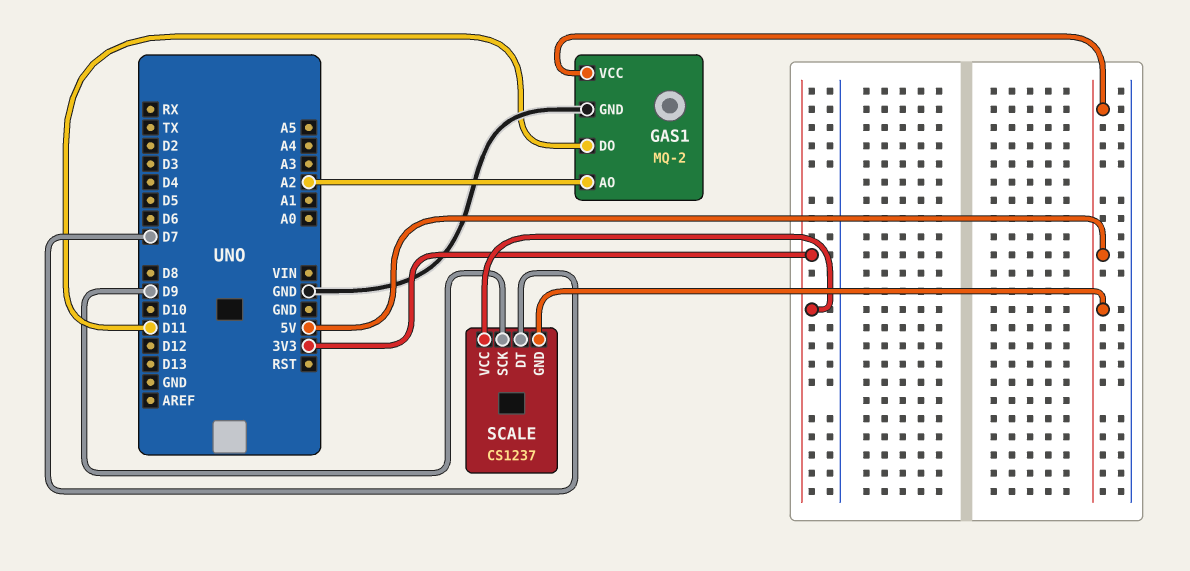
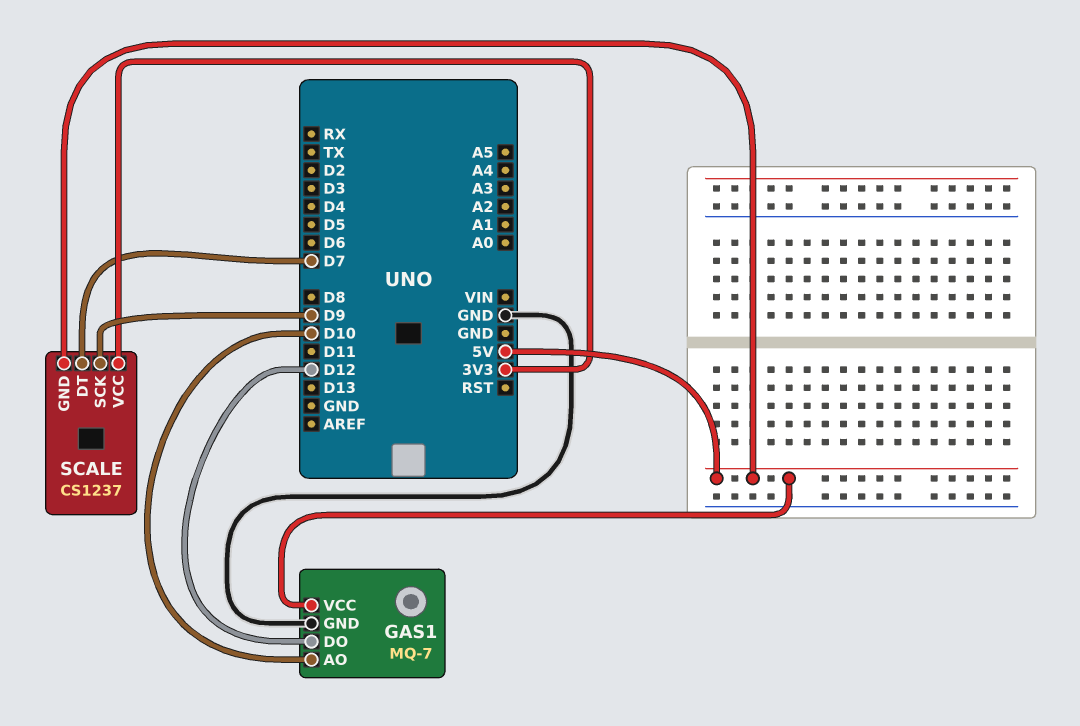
GAS1: MQ-2 -> MQ-7
GAS1 pin AO: A2 -> D10
GAS1 pin DO: D11 -> D12

